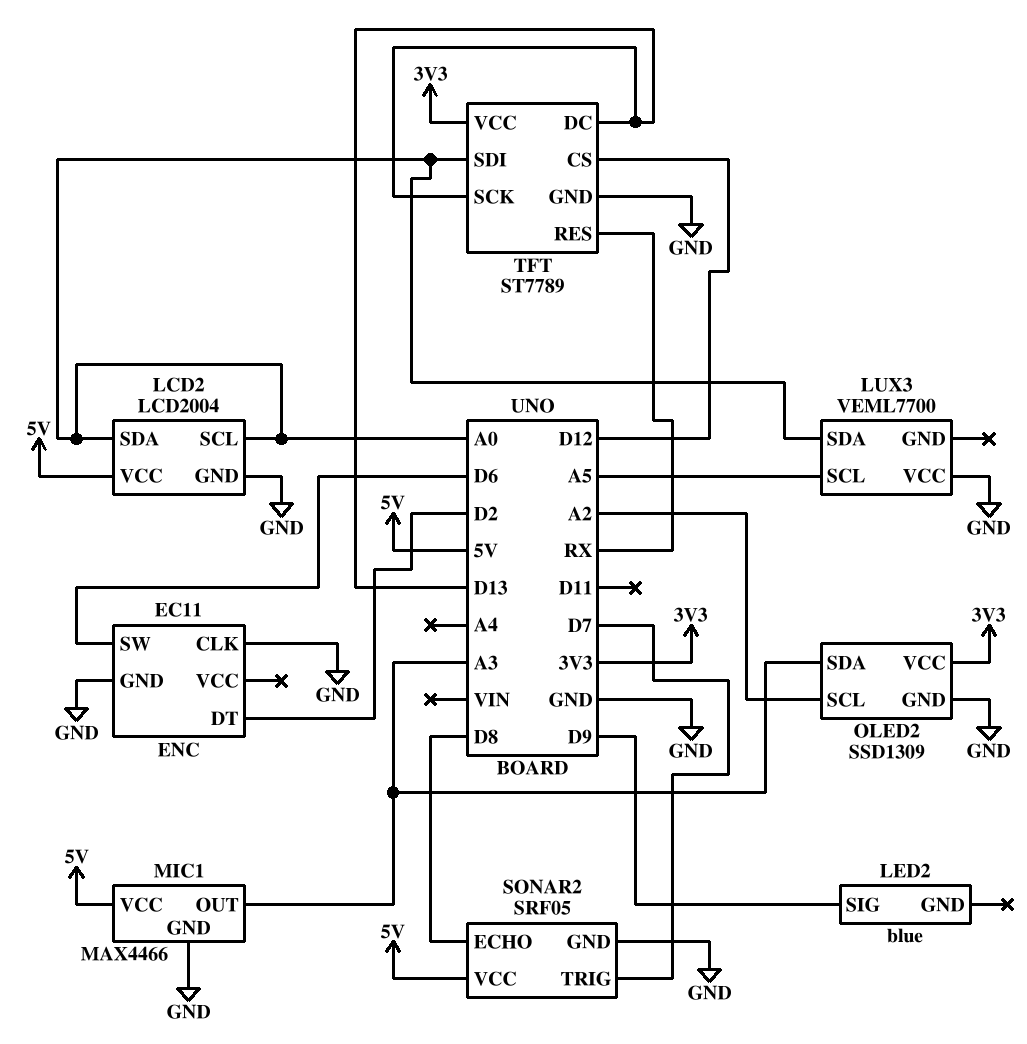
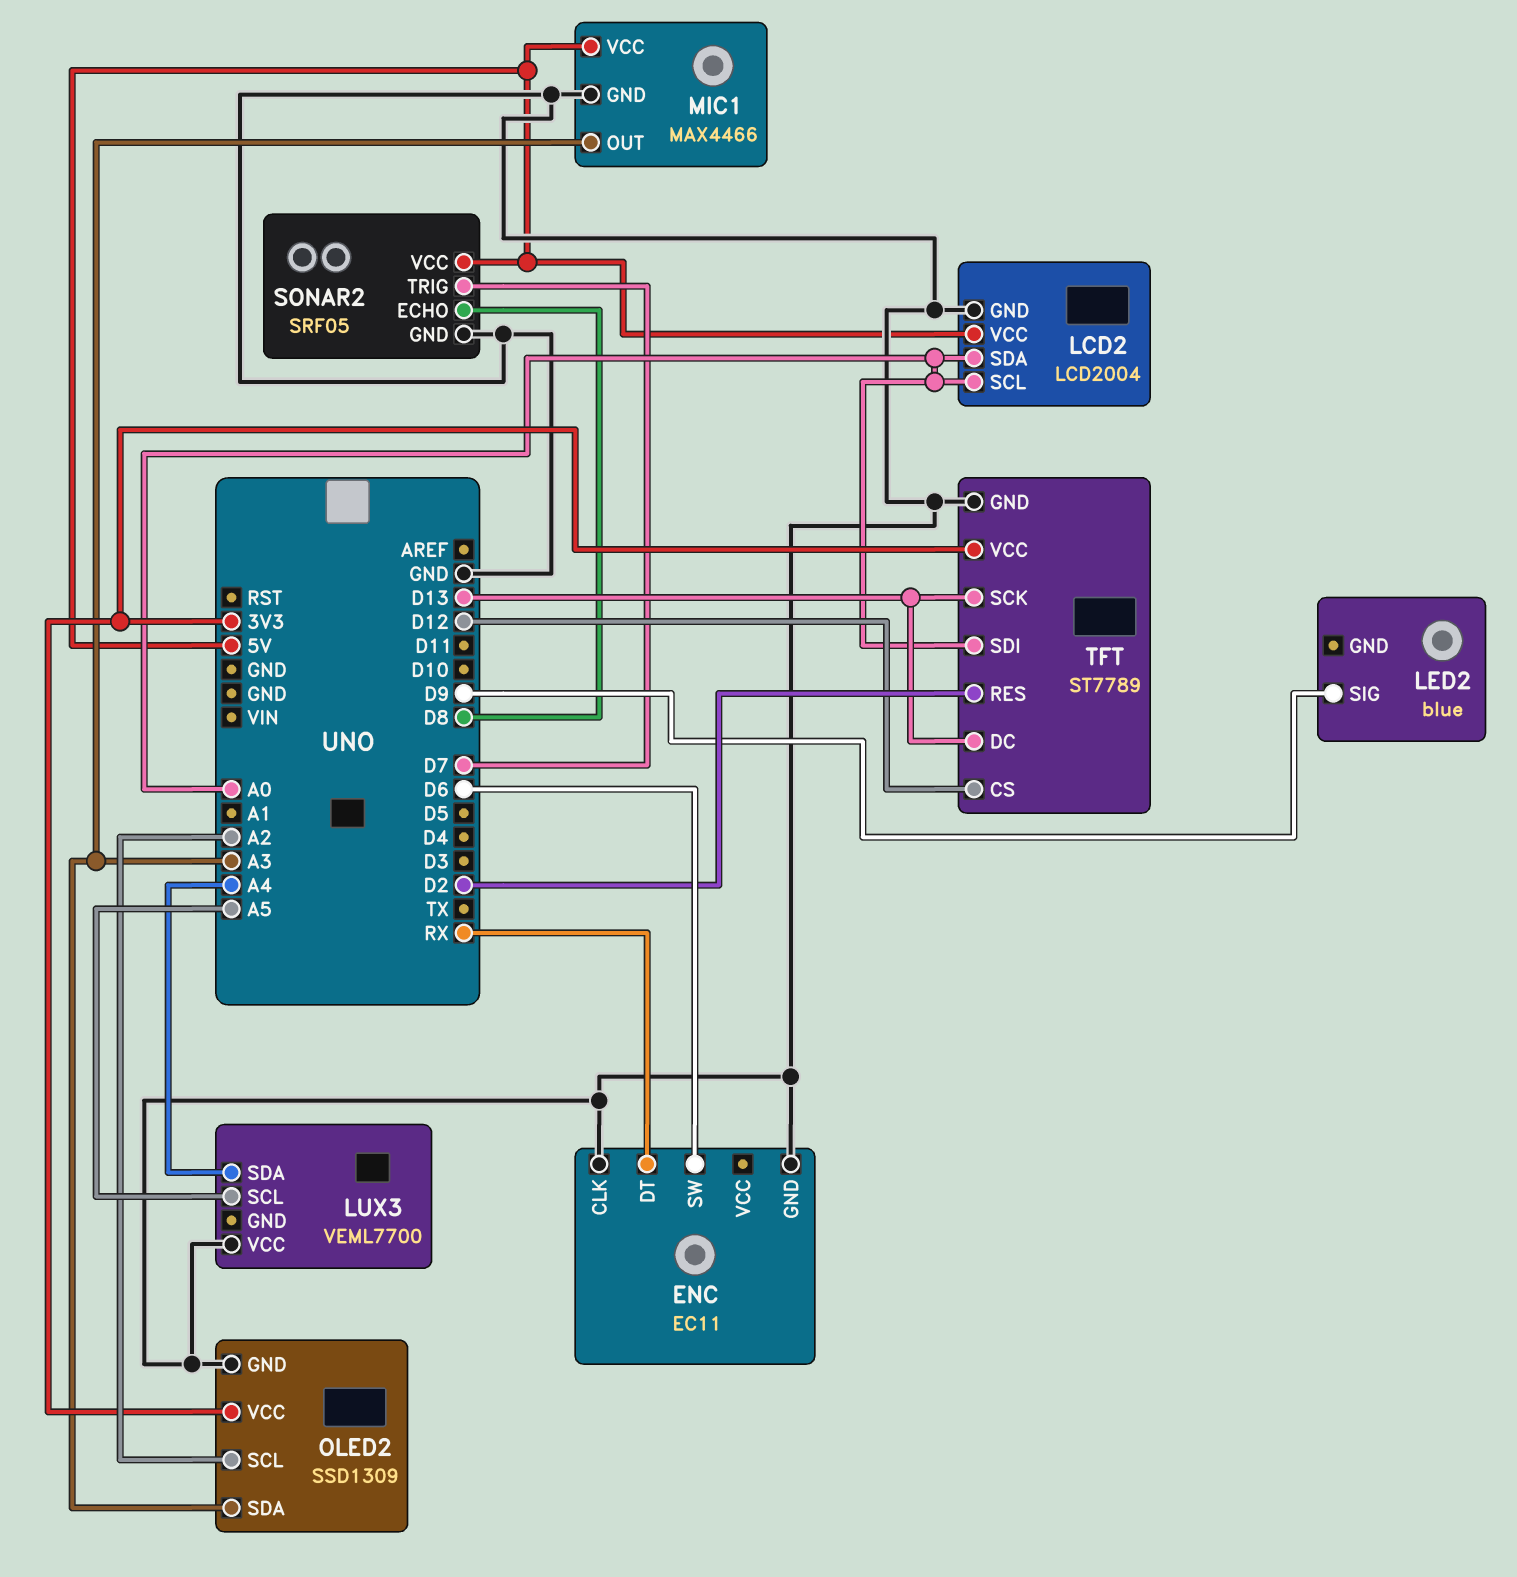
ENC pin DT: D2 -> RX
LUX3 pin SDA: A0 -> A4
TFT pin RES: RX -> D2

